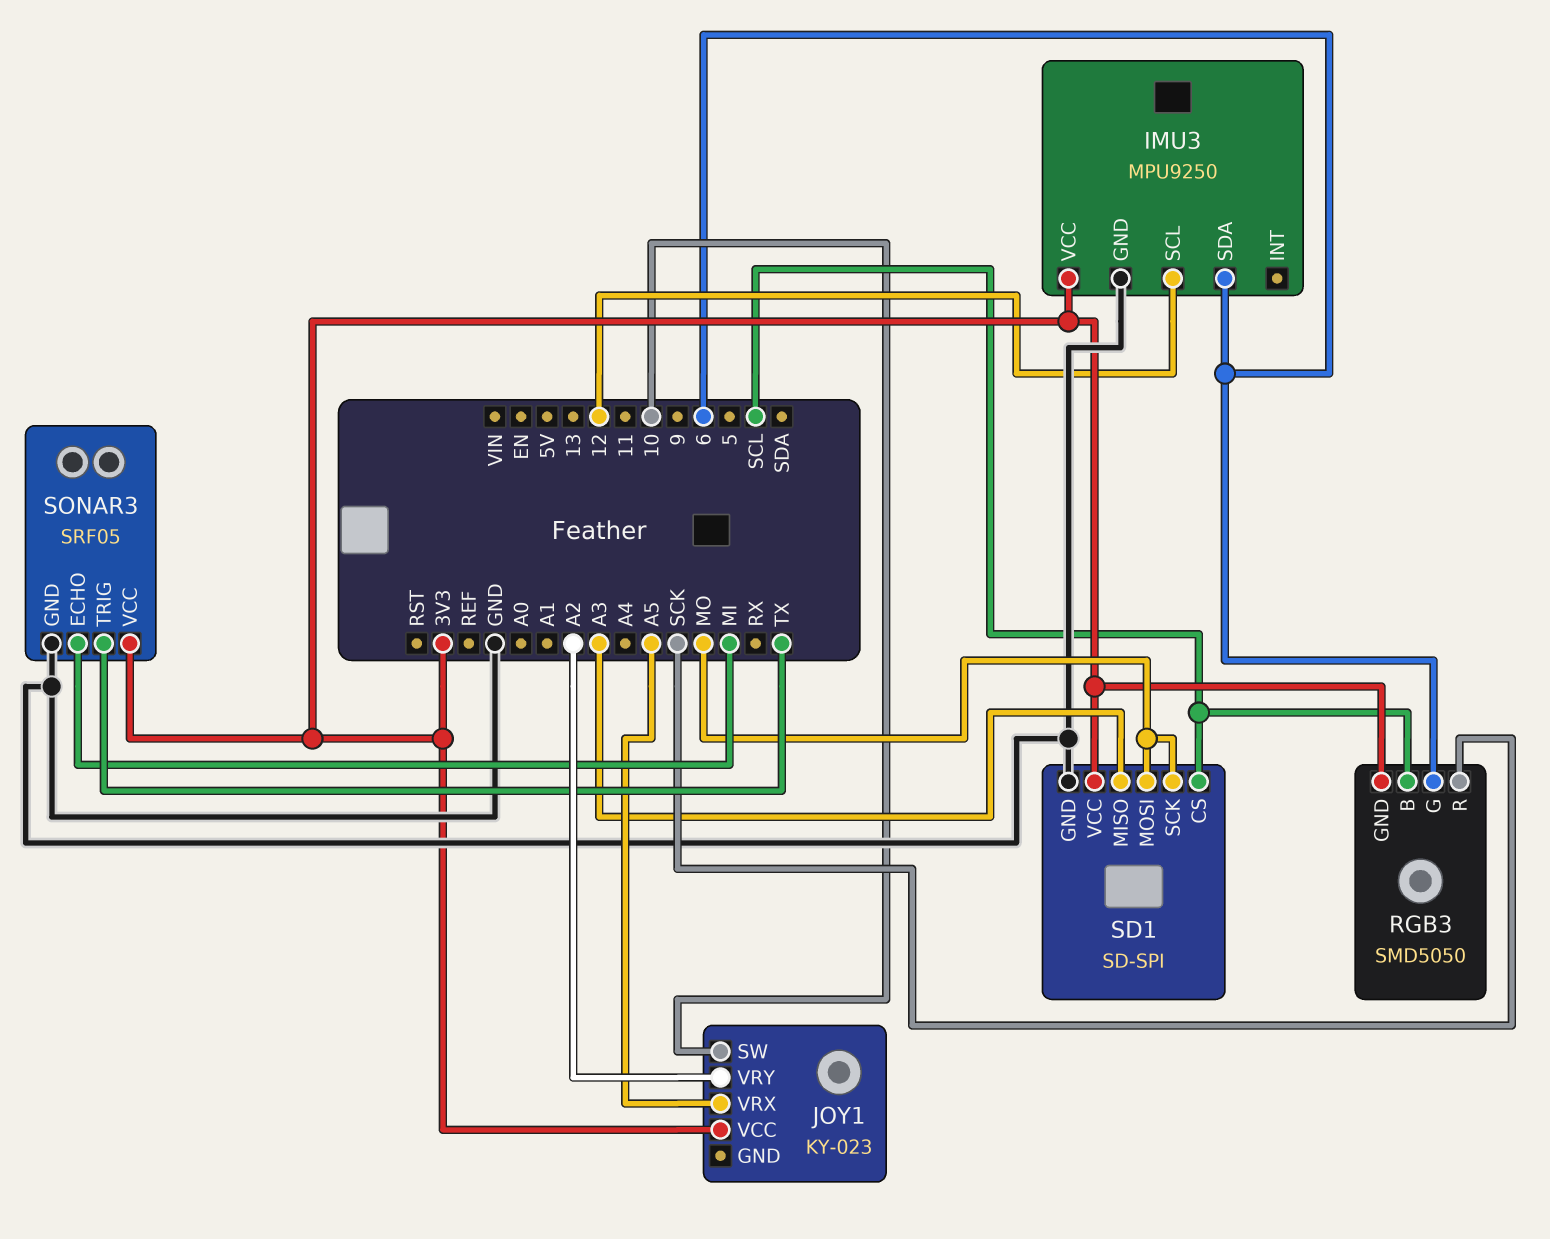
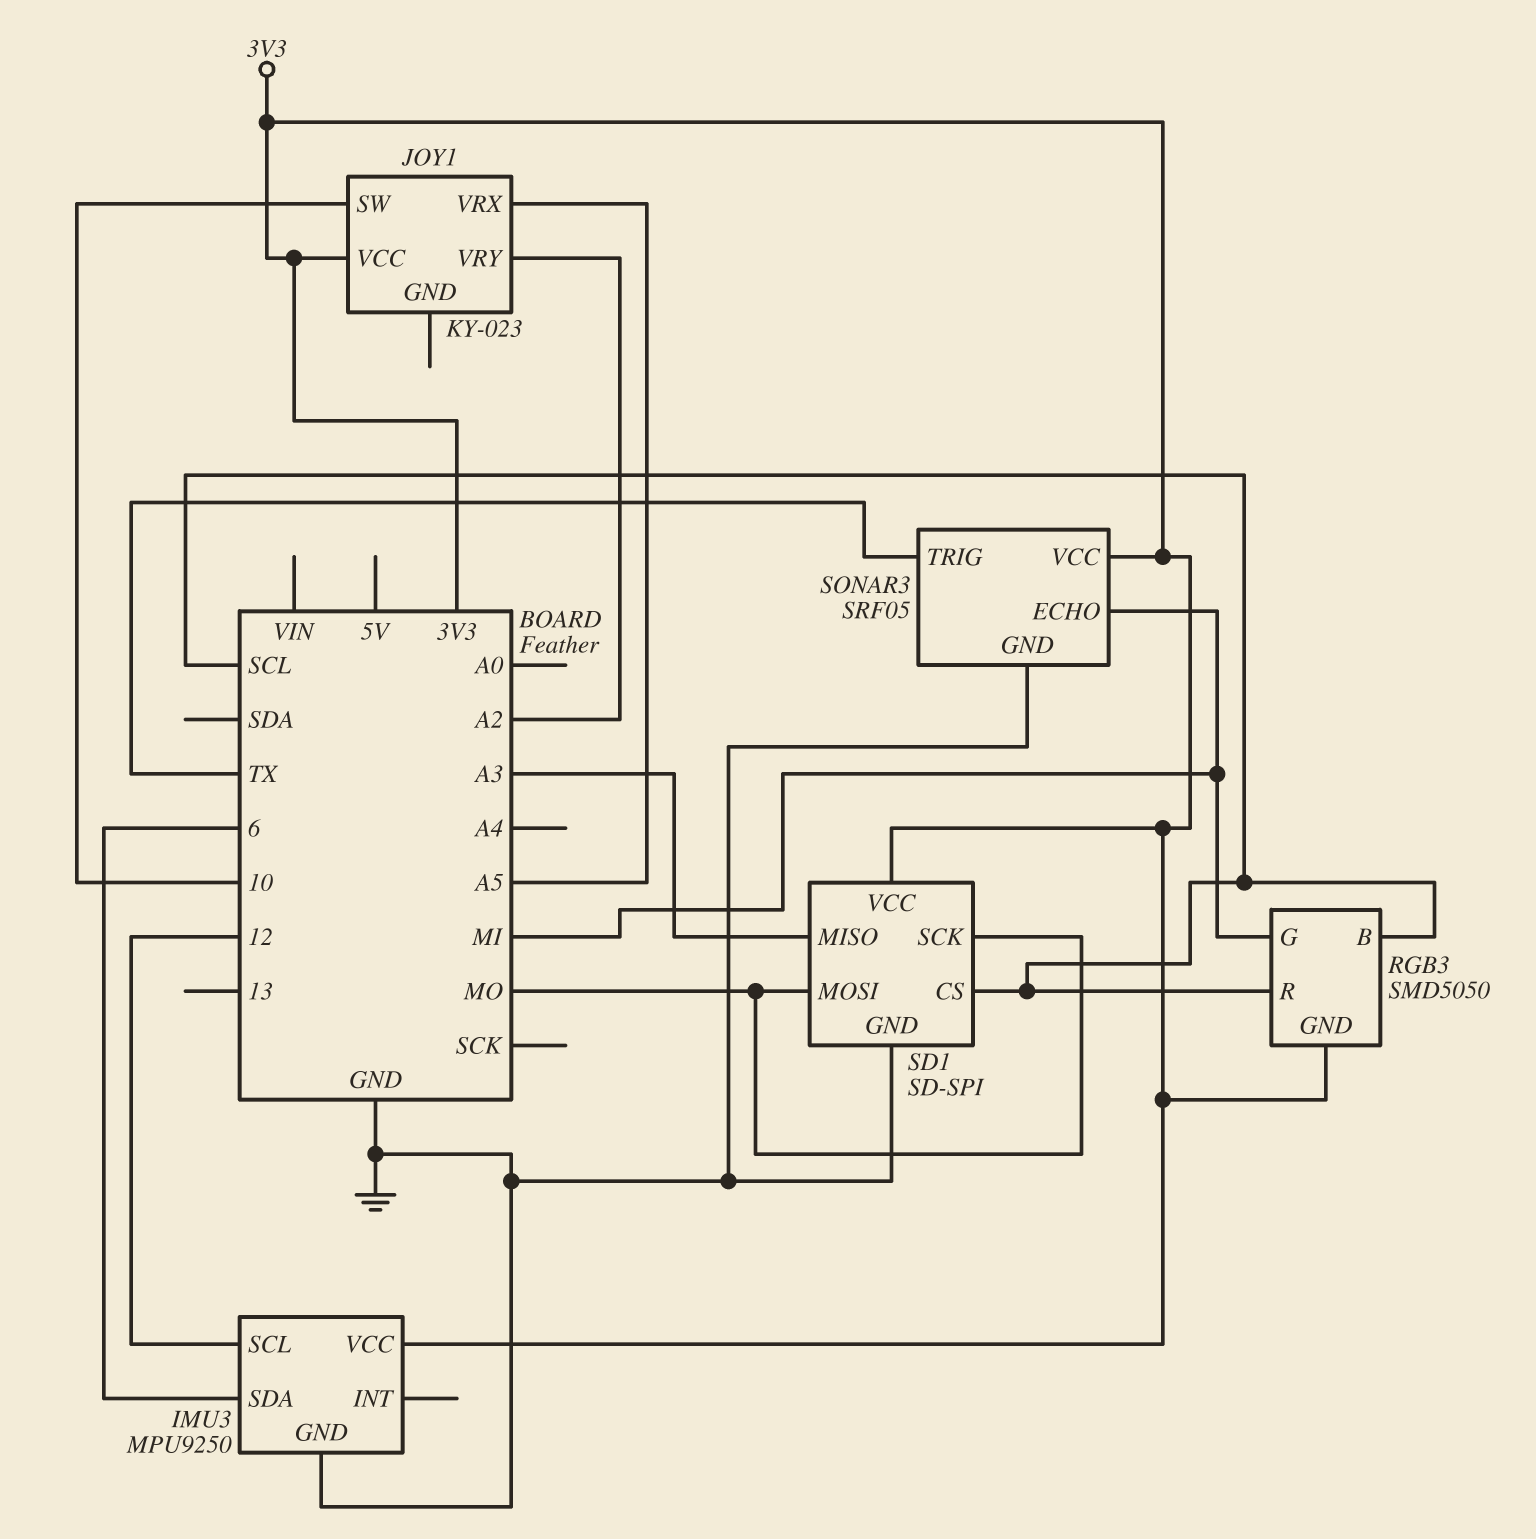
RGB3 pin G: 6 -> MI
RGB3 pin R: SCK -> SCL

